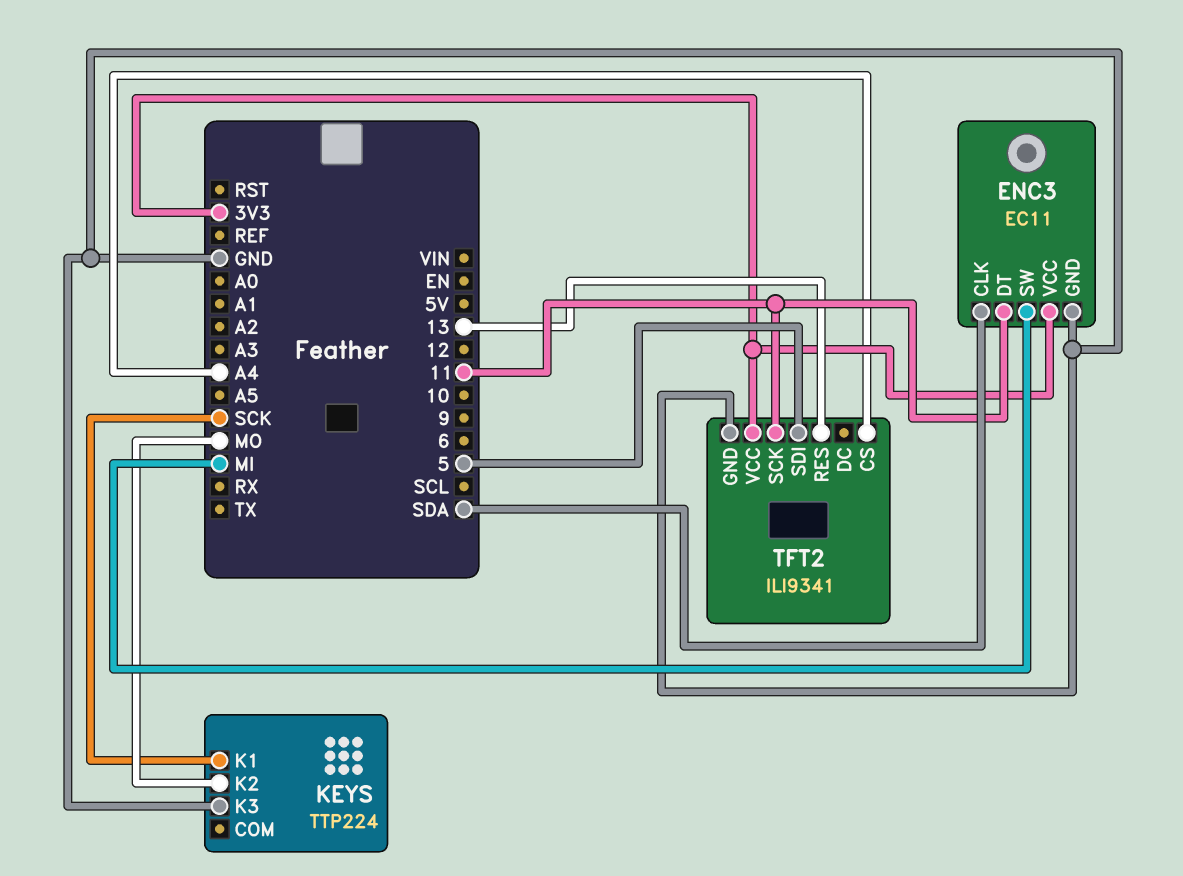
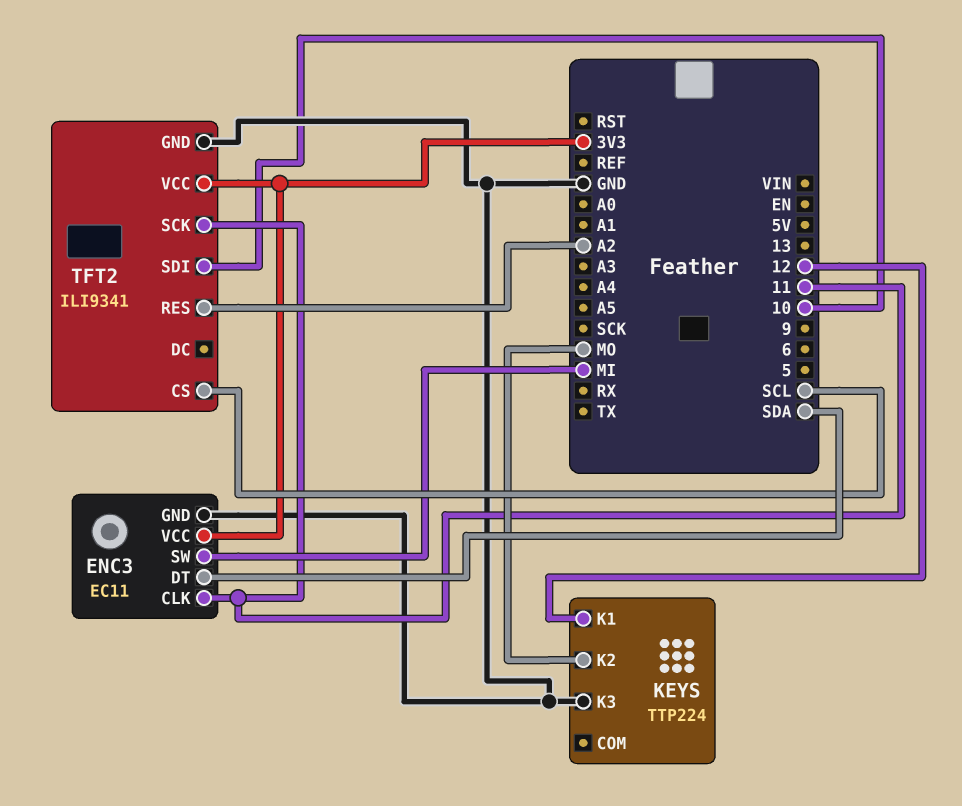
ENC3 pin CLK: SDA -> 11
ENC3 pin DT: 11 -> SDA
KEYS pin K1: SCK -> 12
TFT2 pin CS: A4 -> SCL
TFT2 pin RES: 13 -> A2
TFT2 pin SDI: 5 -> 10

